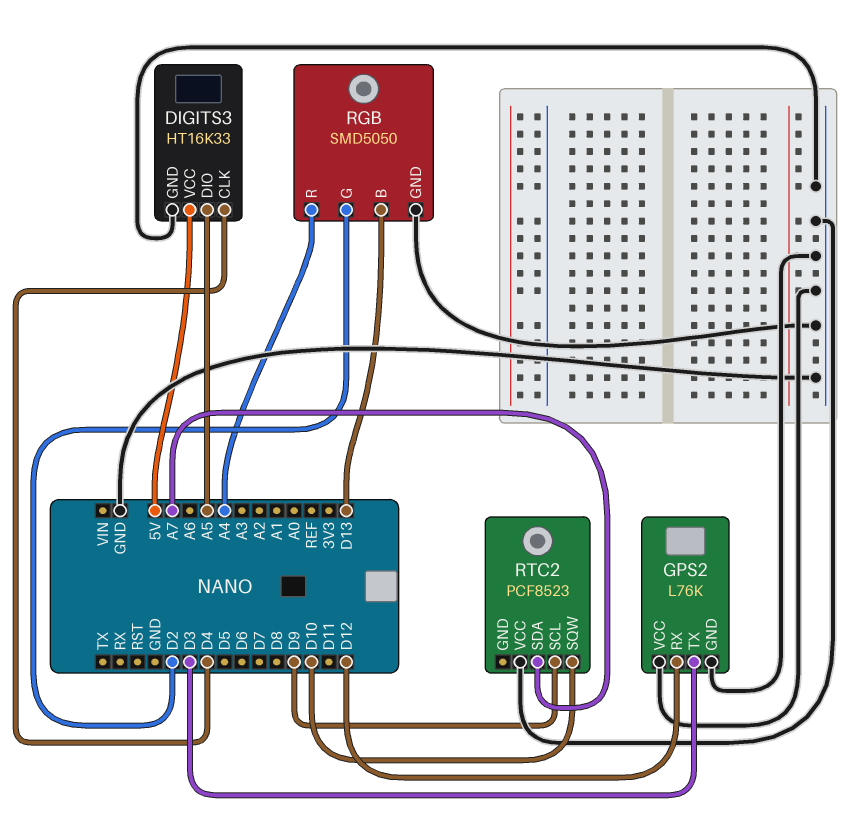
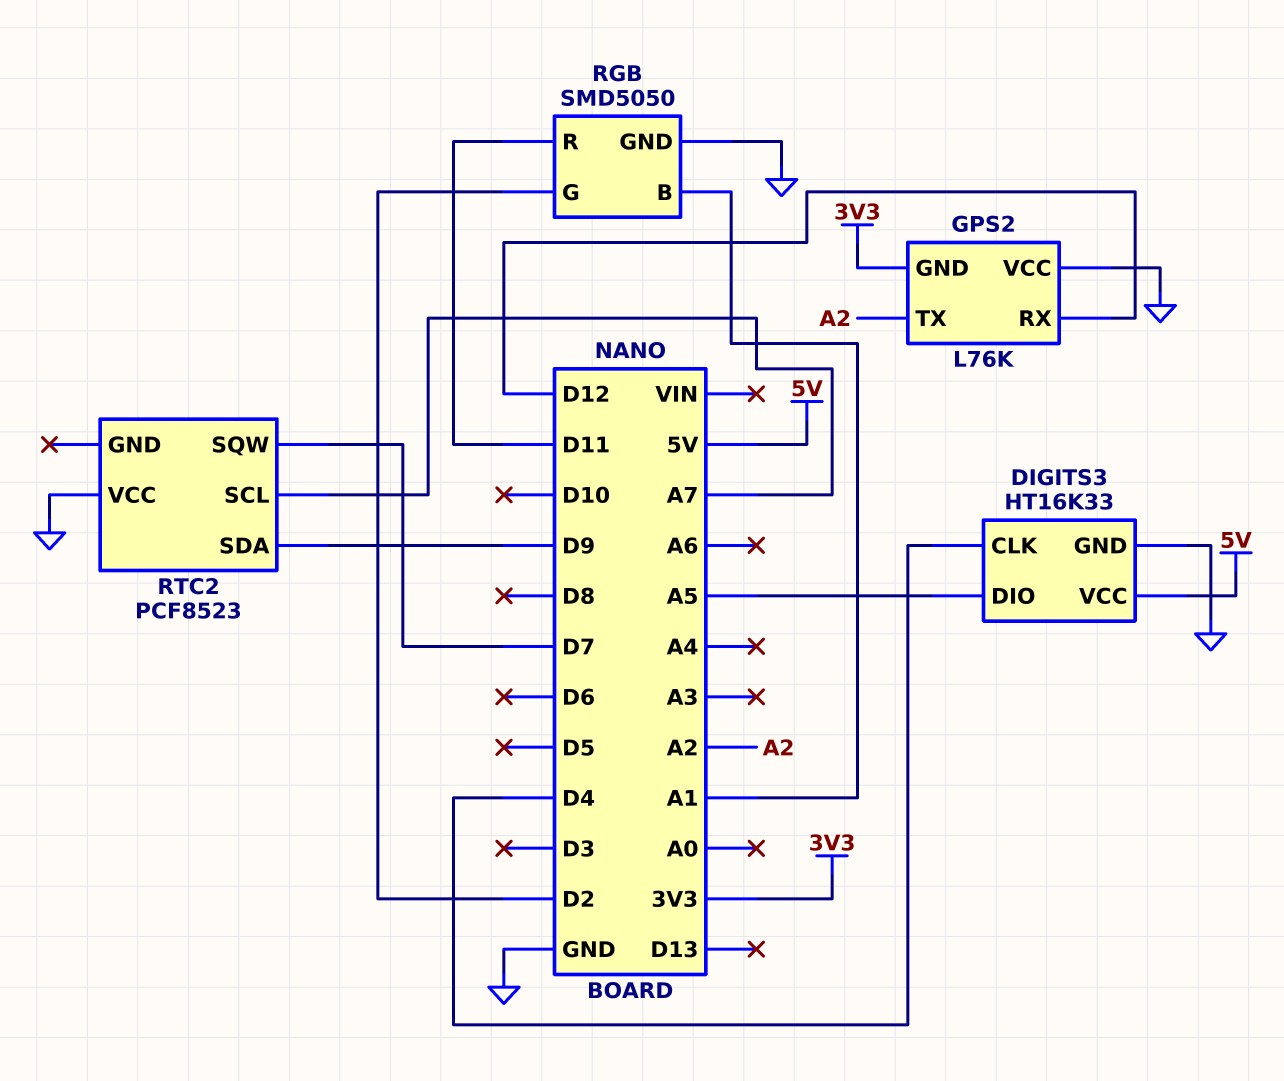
GPS2 pin GND: GND -> 3V3
GPS2 pin TX: D3 -> A2
RGB pin B: D13 -> A1
RGB pin R: A4 -> D11
RTC2 pin SCL: D9 -> A7
RTC2 pin SDA: A7 -> D9
RTC2 pin SQW: D10 -> D7

